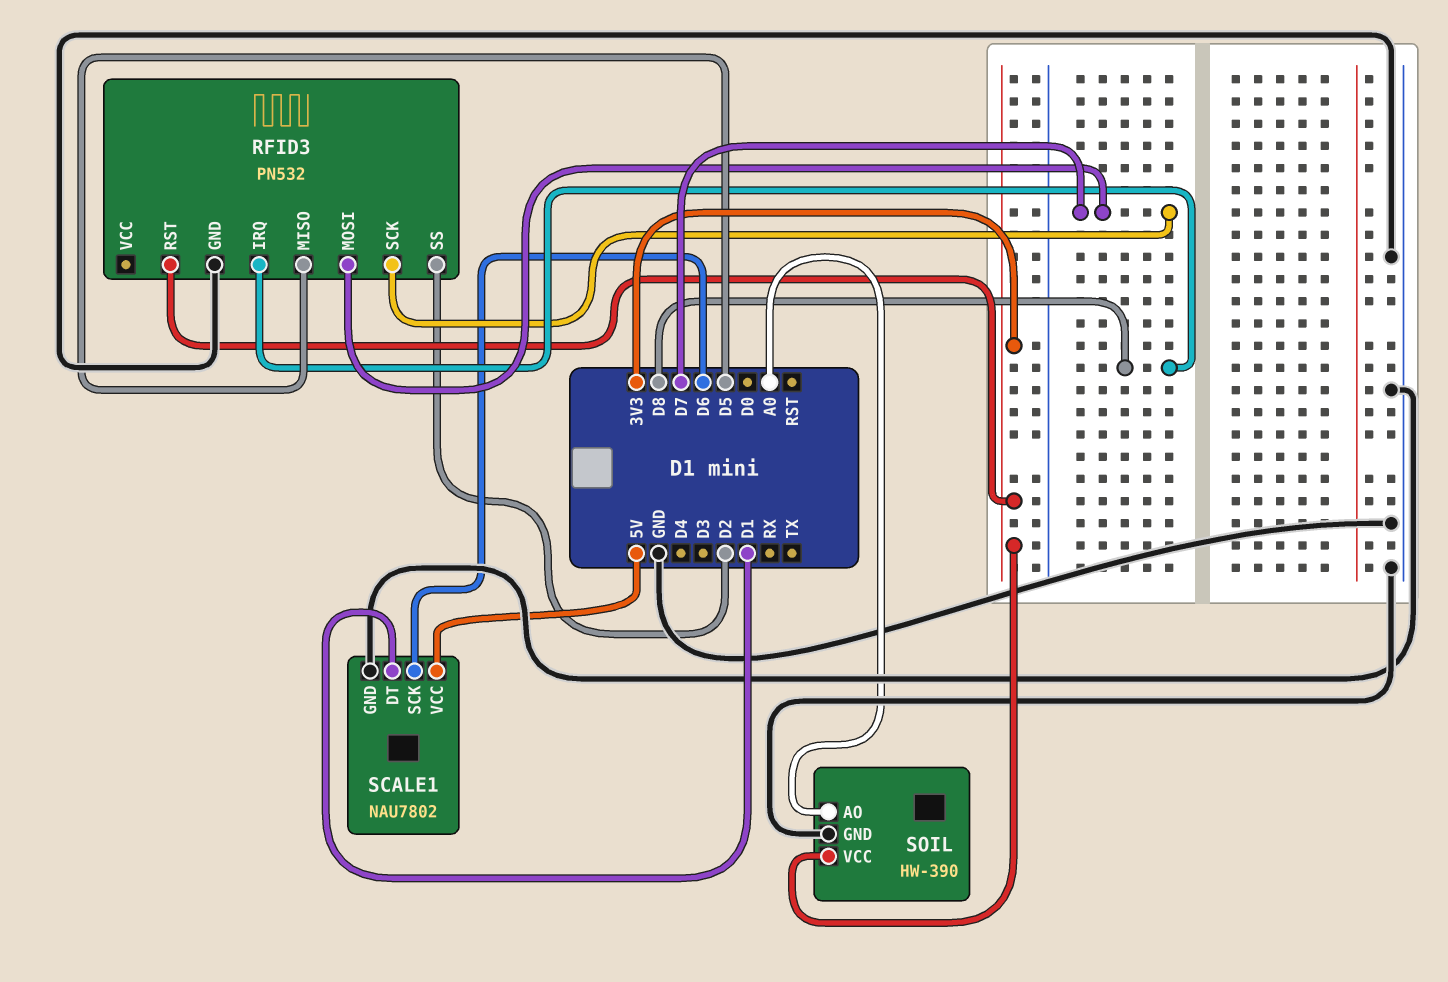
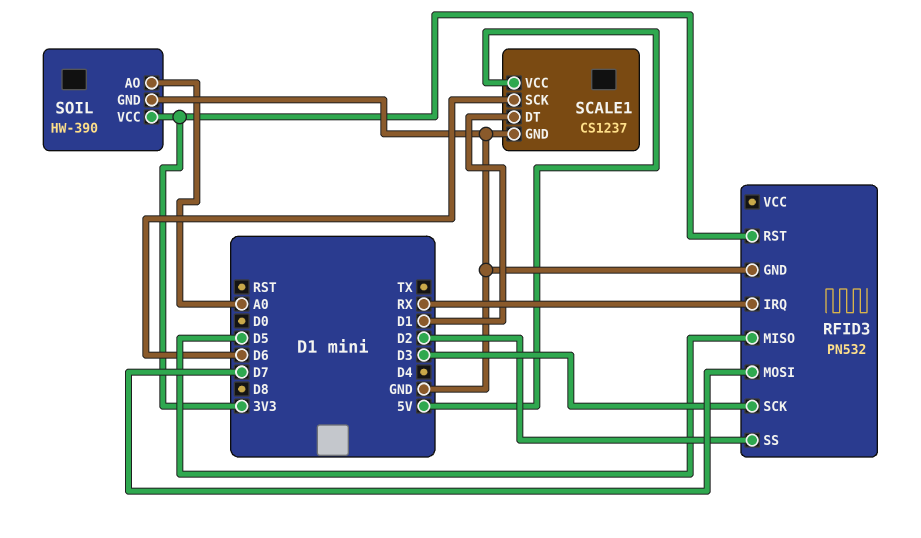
RFID3 pin IRQ: D8 -> RX
RFID3 pin SCK: D7 -> D3
SCALE1: NAU7802 -> CS1237

